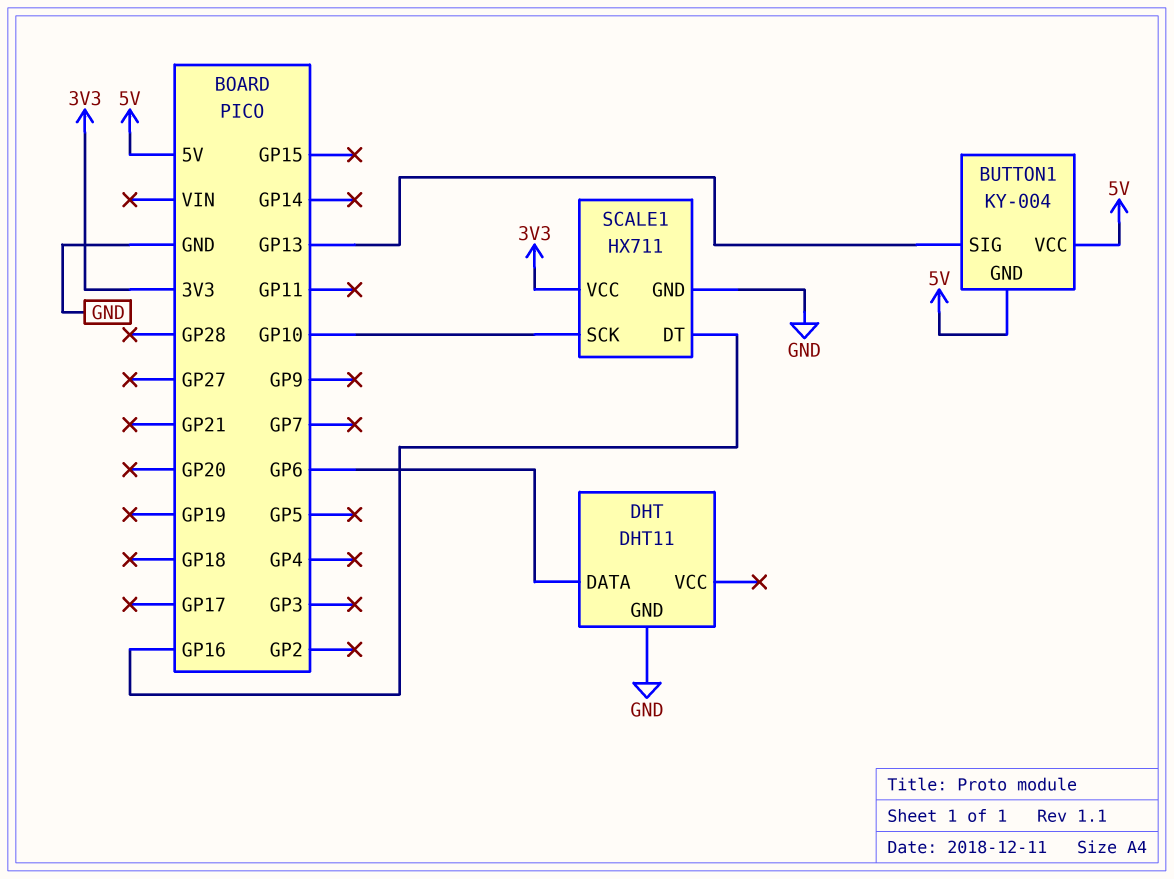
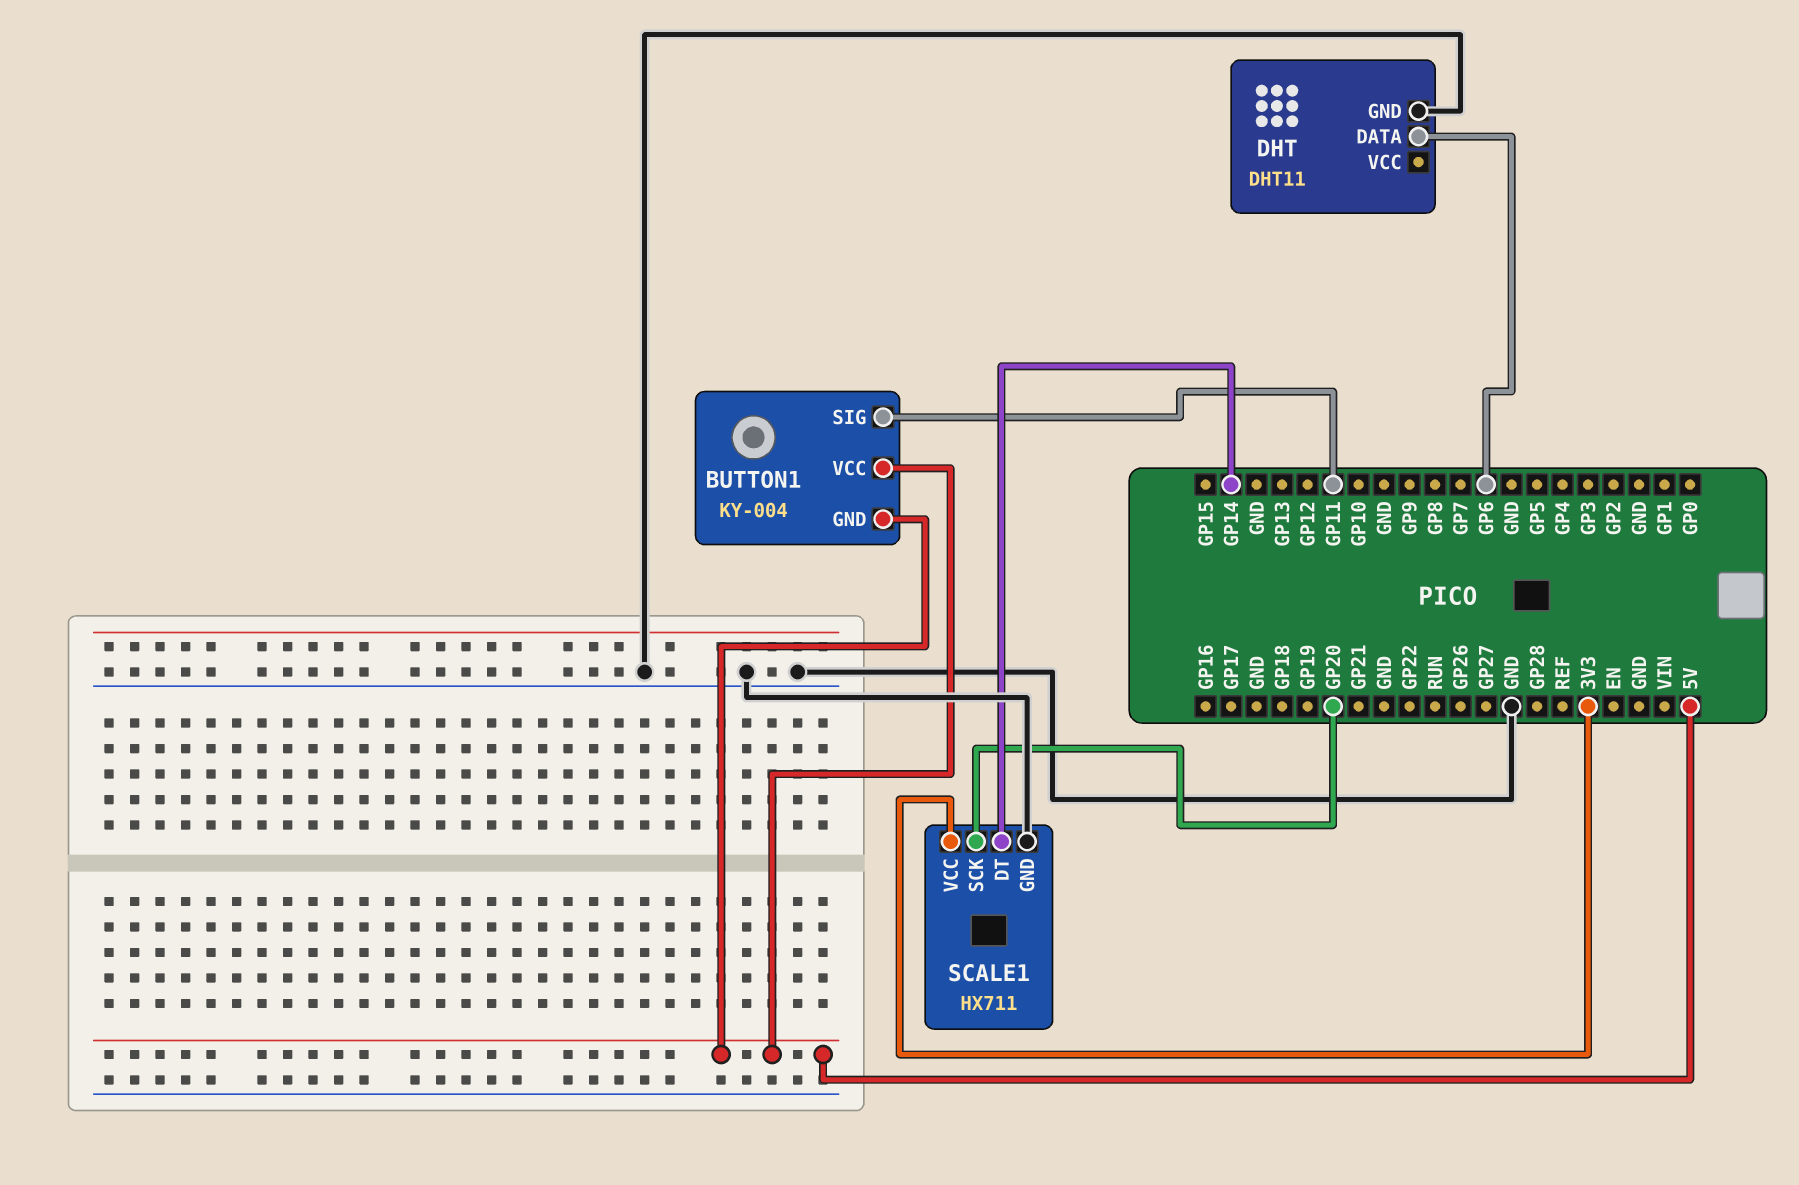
BUTTON1 pin SIG: GP13 -> GP11
SCALE1 pin DT: GP16 -> GP14
SCALE1 pin SCK: GP10 -> GP20

